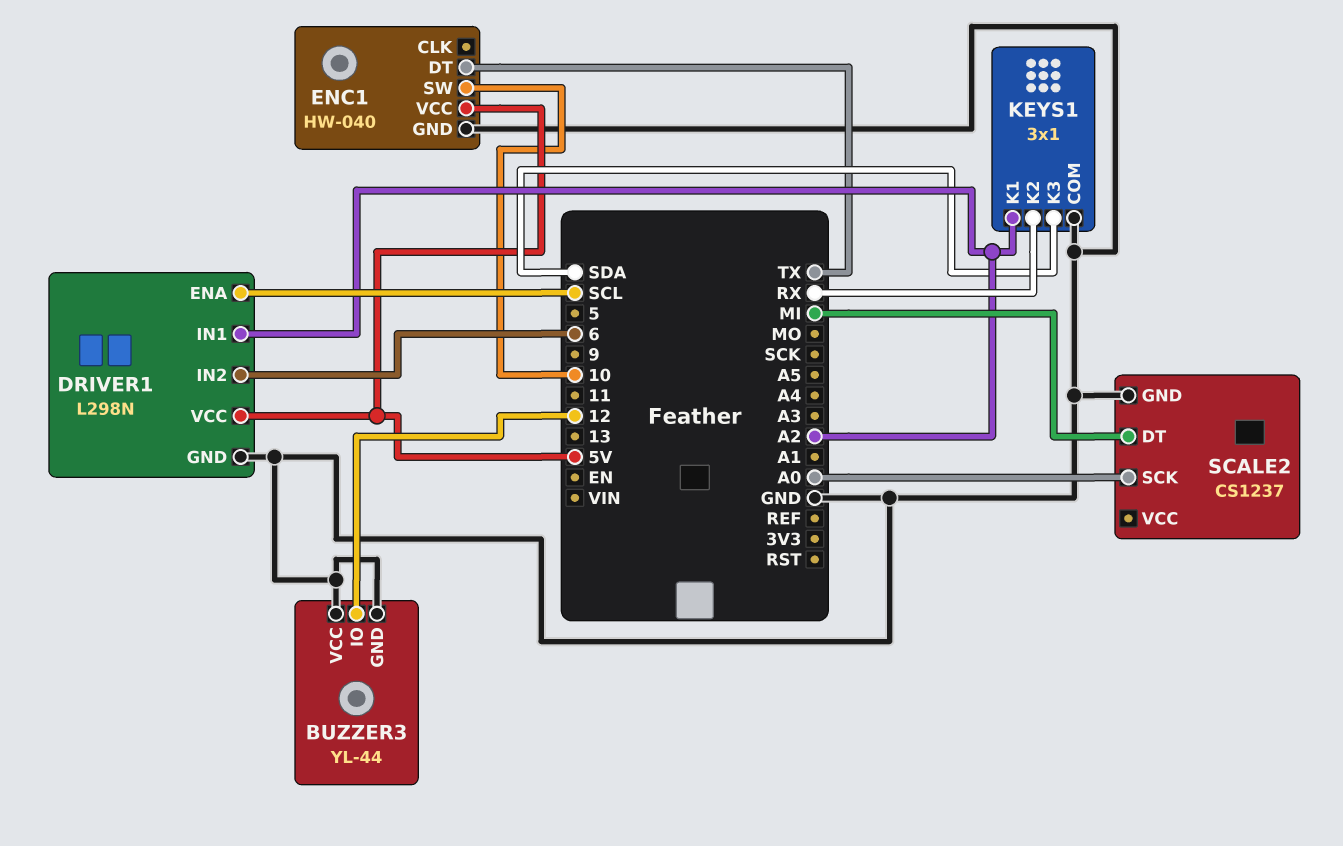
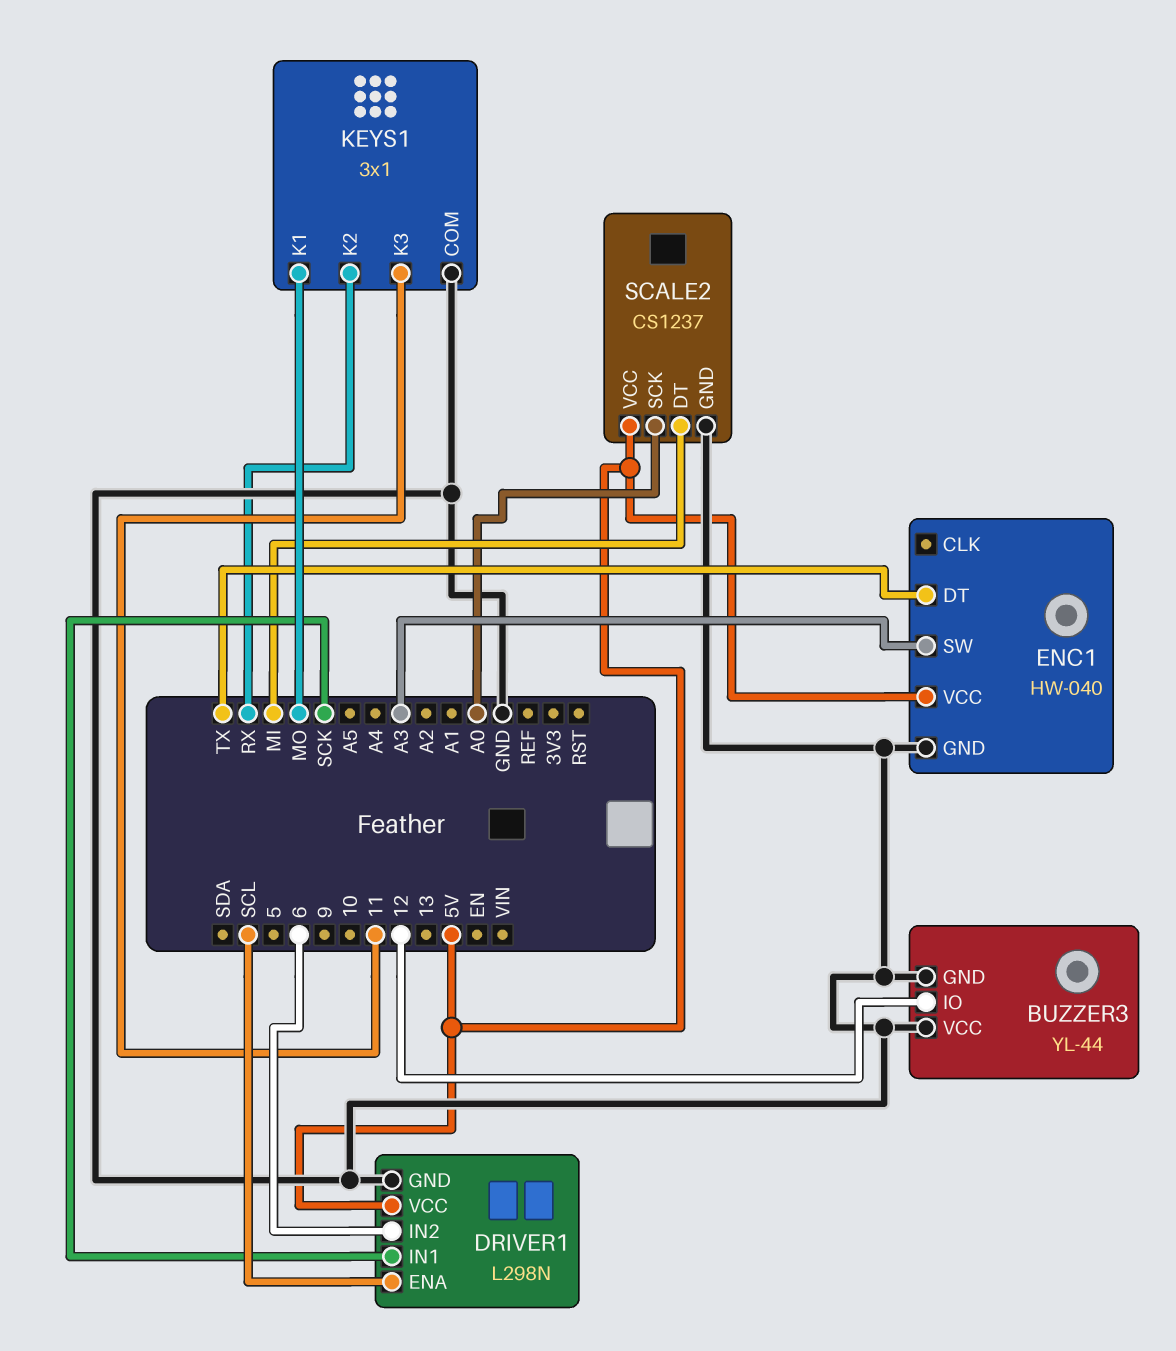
DRIVER1 pin IN1: A2 -> SCK
ENC1 pin SW: 10 -> A3
KEYS1 pin K1: A2 -> MO
KEYS1 pin K3: SDA -> 11
SCALE2 pin VCC: none -> 5V

